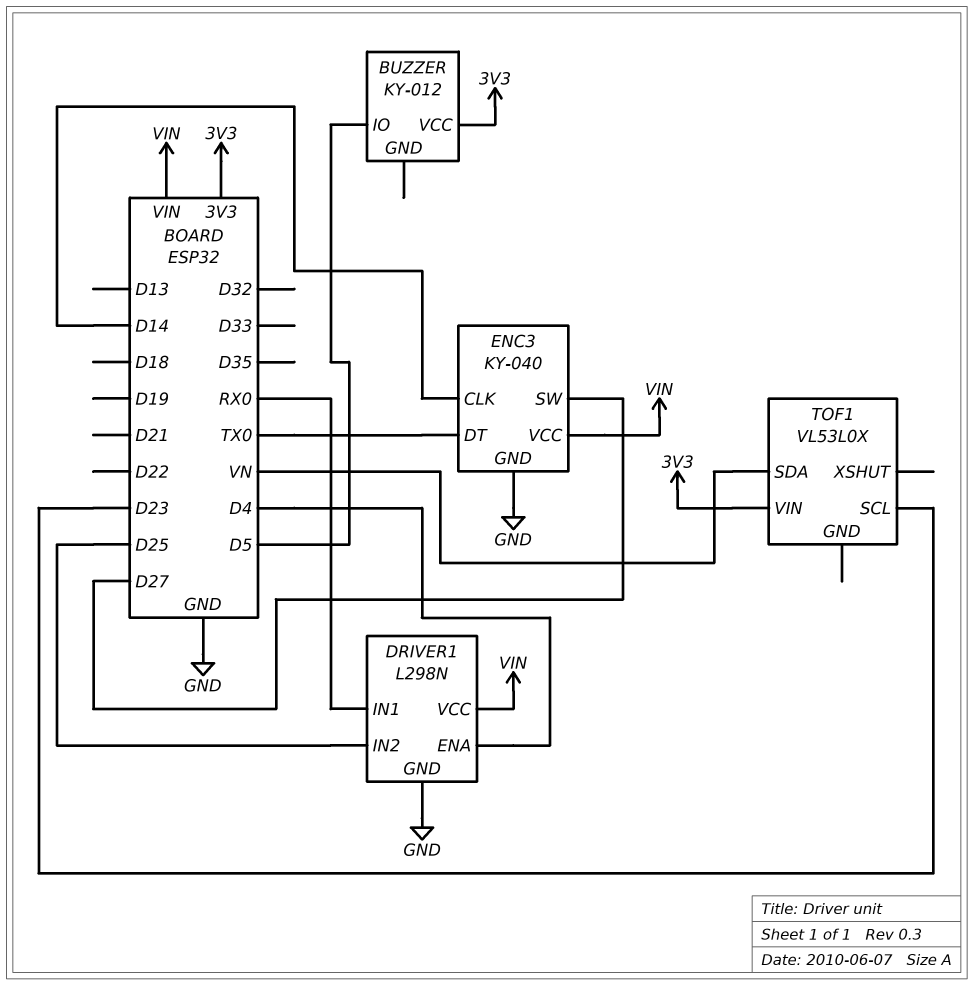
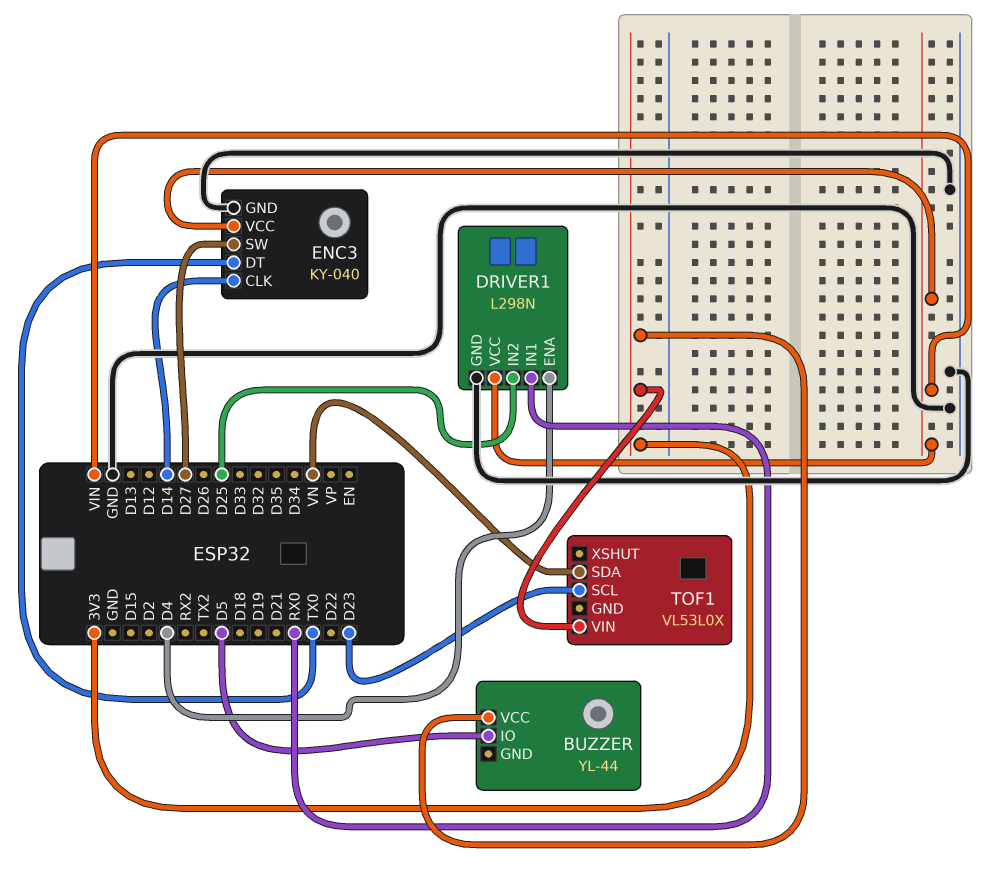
BUZZER: KY-012 -> YL-44

